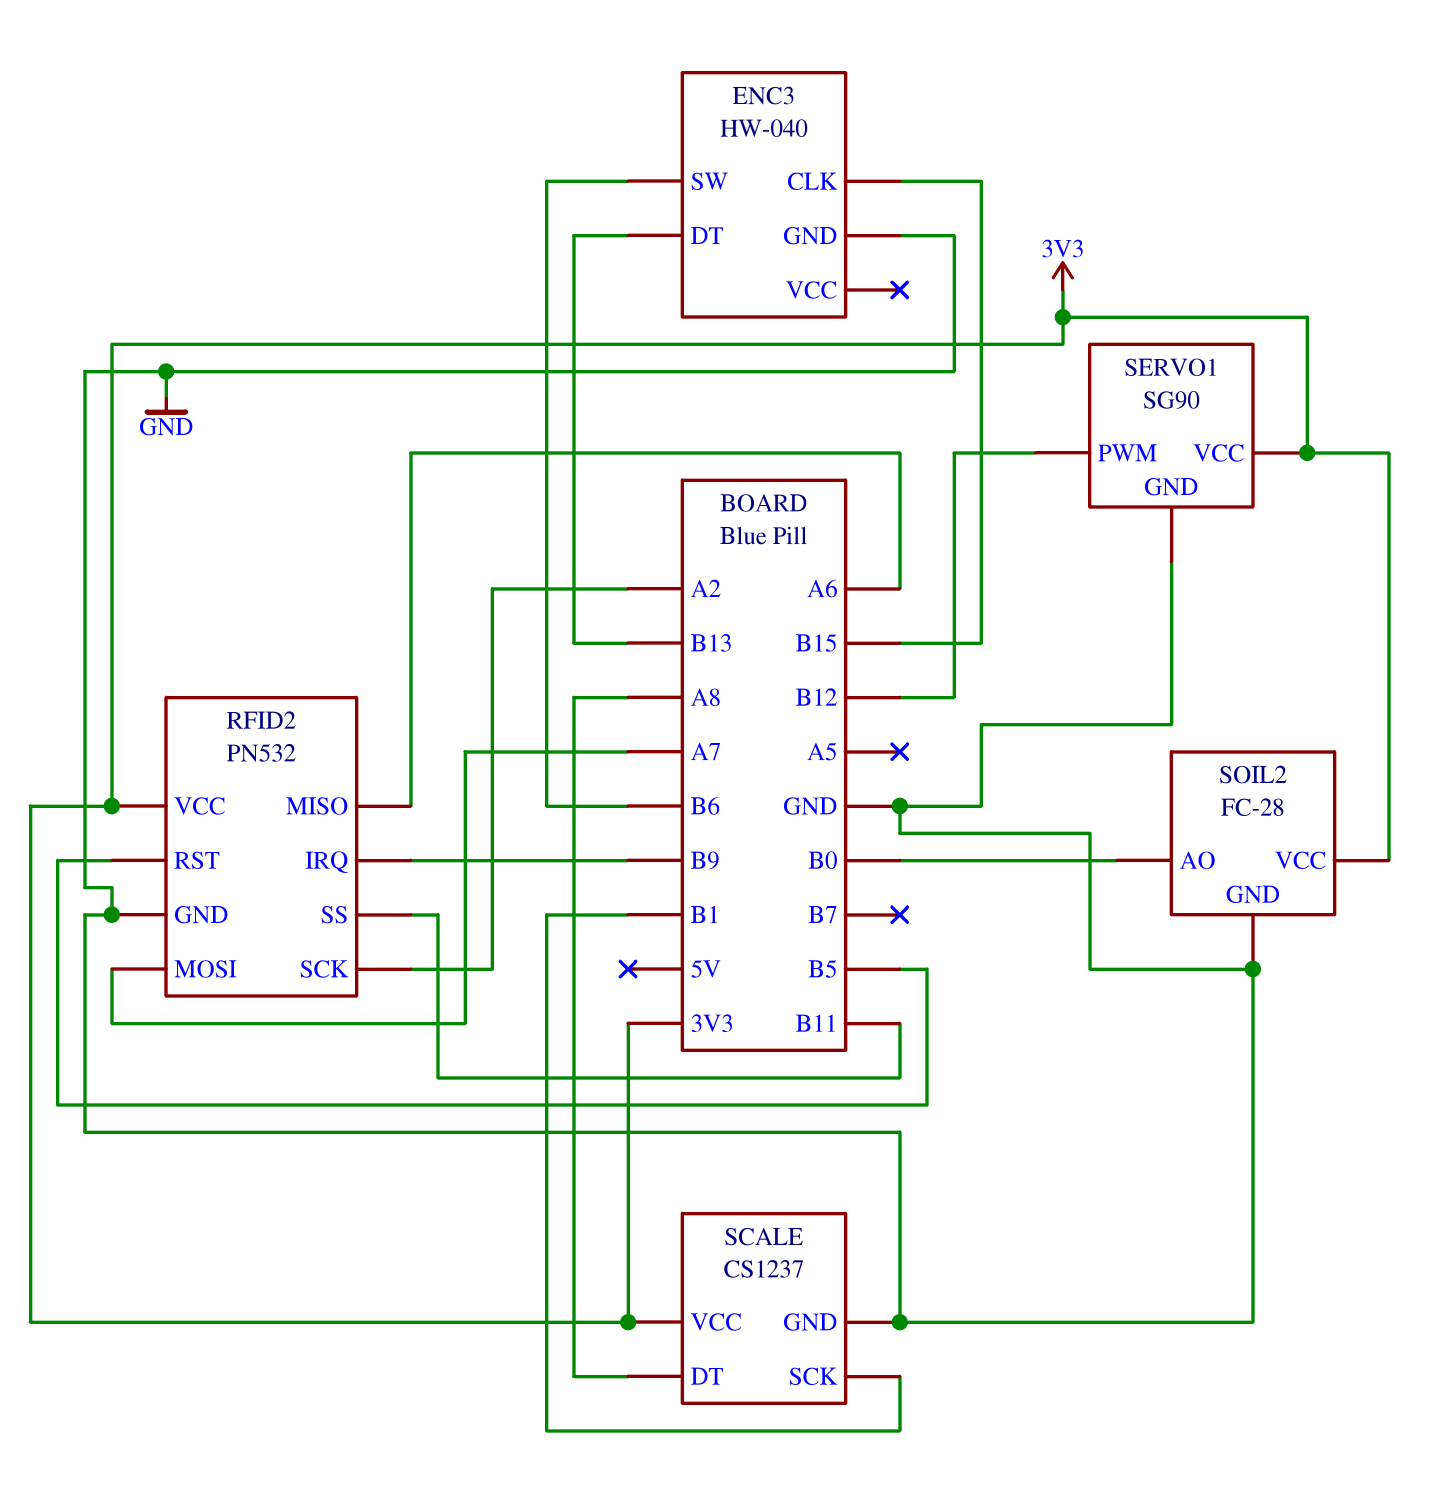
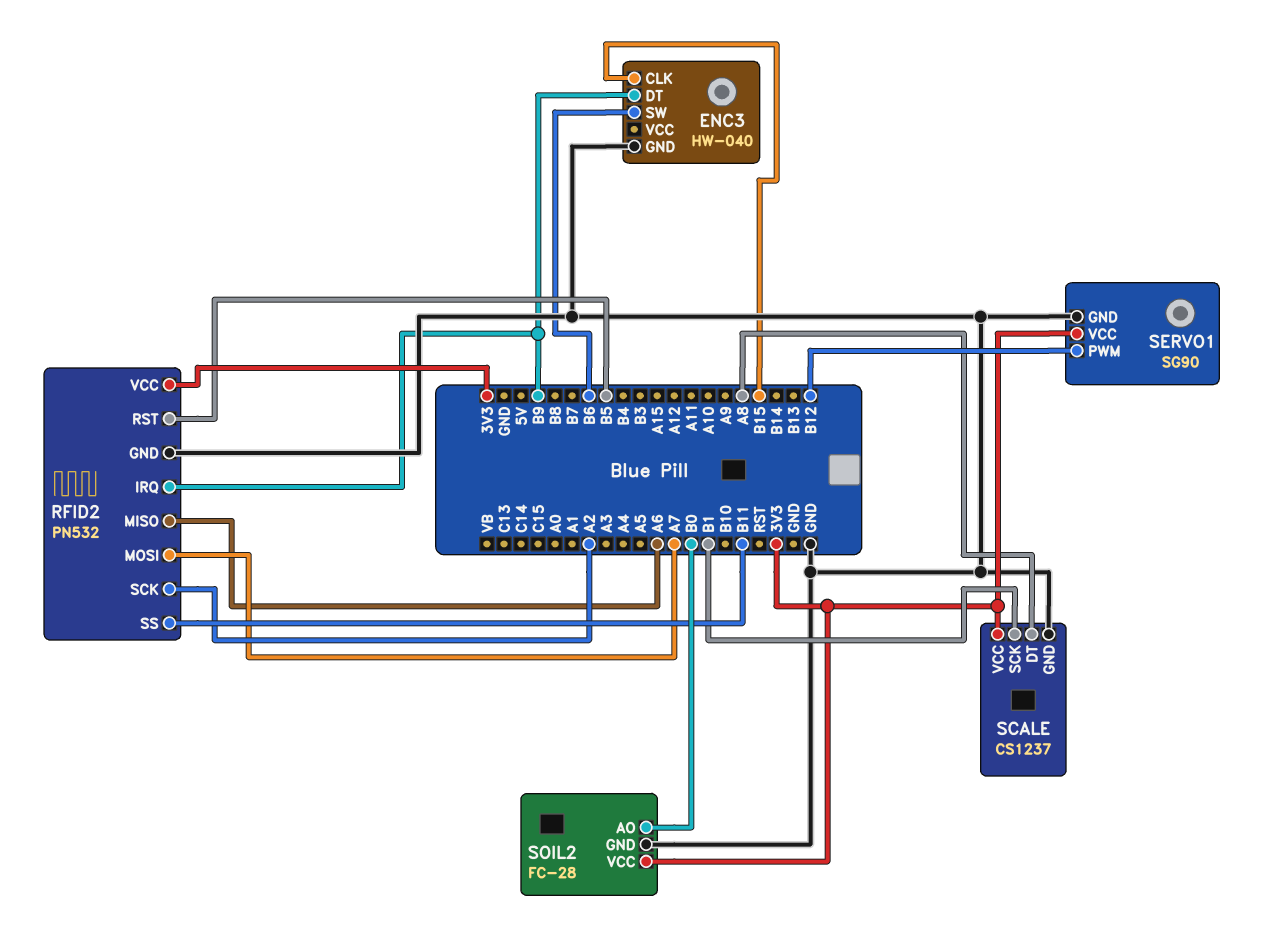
ENC3 pin DT: B13 -> B9

